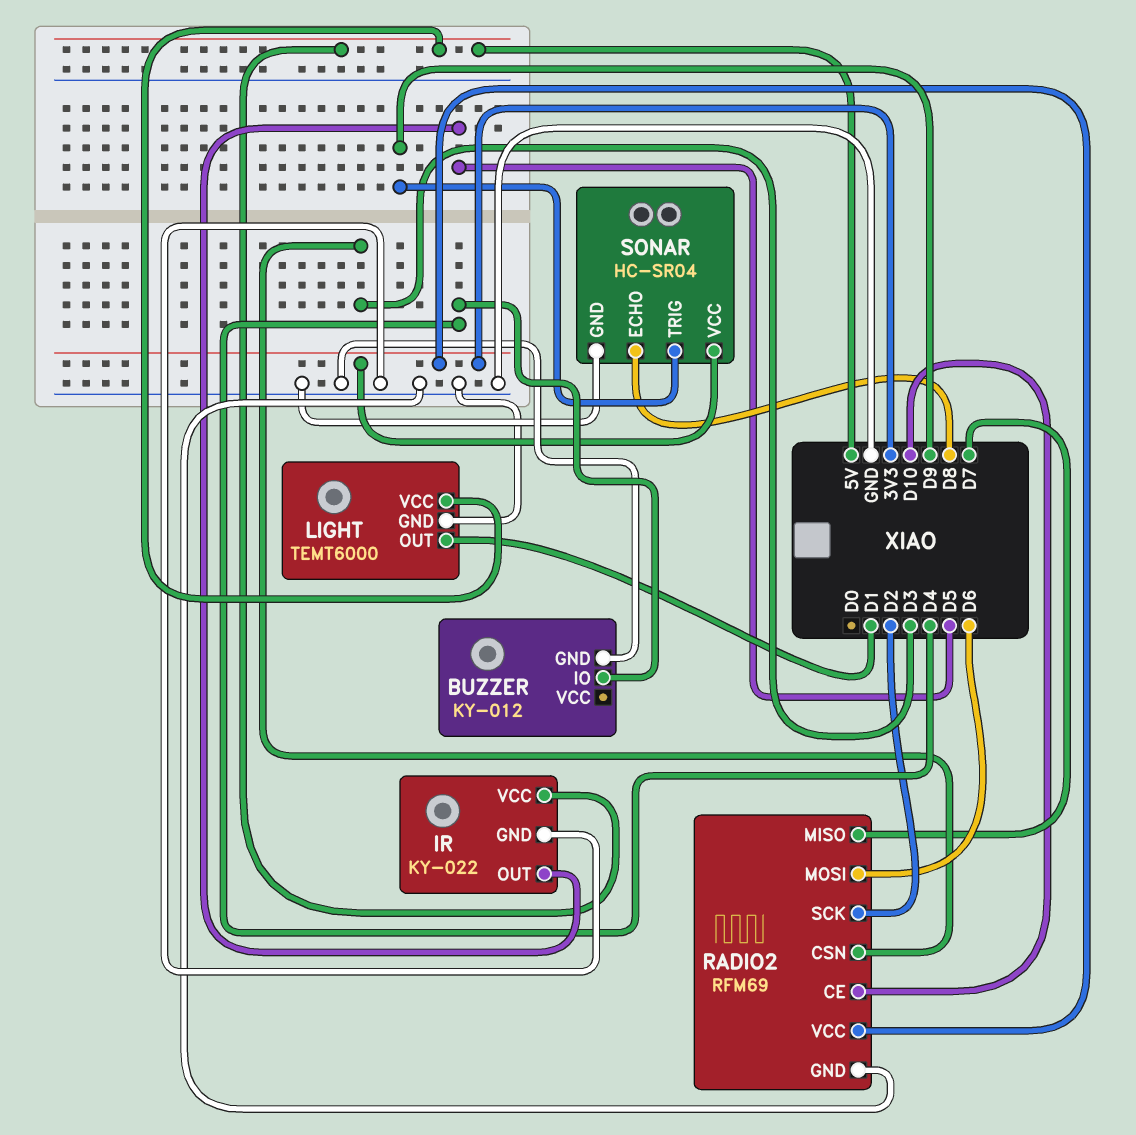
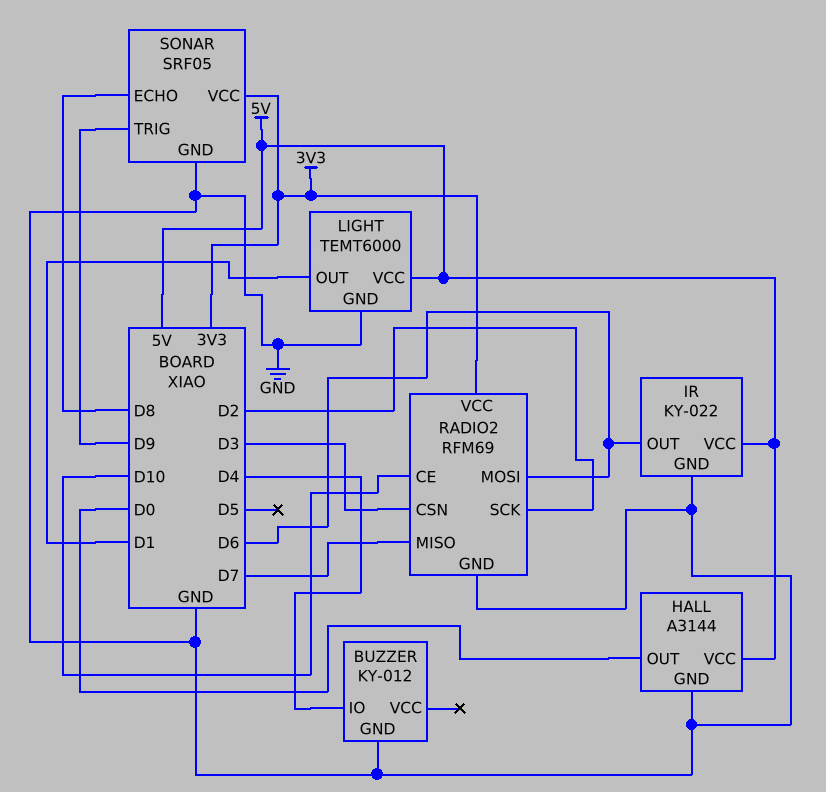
HALL: none -> A3144
HALL pin GND: none -> GND
HALL pin OUT: none -> D0
HALL pin VCC: none -> 5V
IR pin OUT: D5 -> D6
SONAR: HC-SR04 -> SRF05

